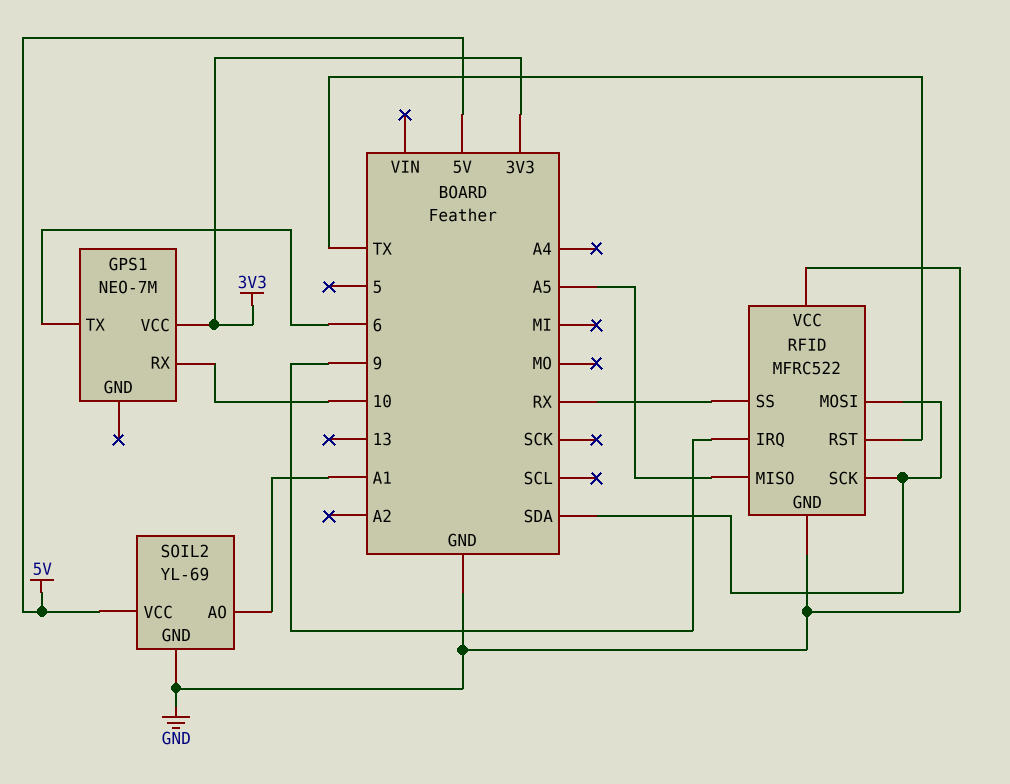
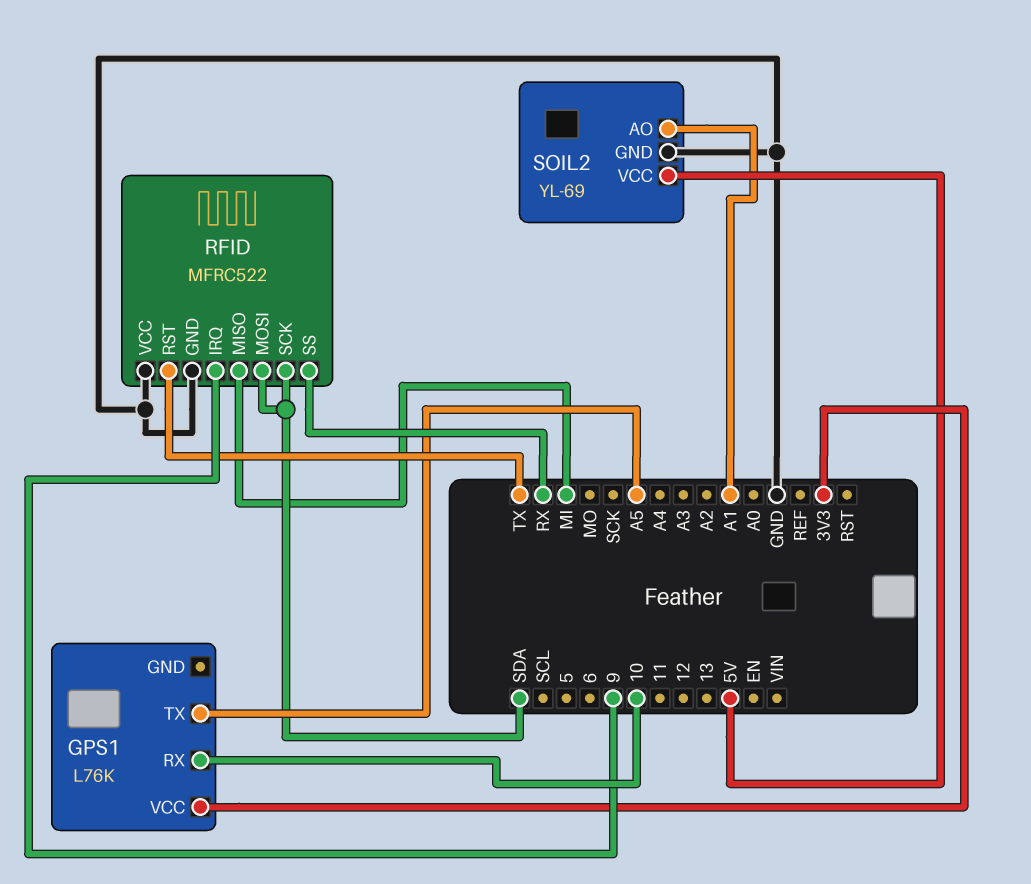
GPS1: NEO-7M -> L76K
GPS1 pin TX: 6 -> A5
RFID pin MISO: A5 -> MI

